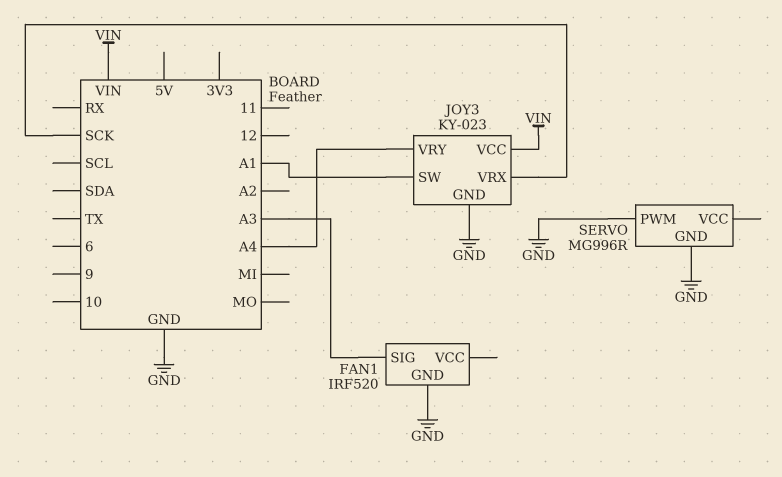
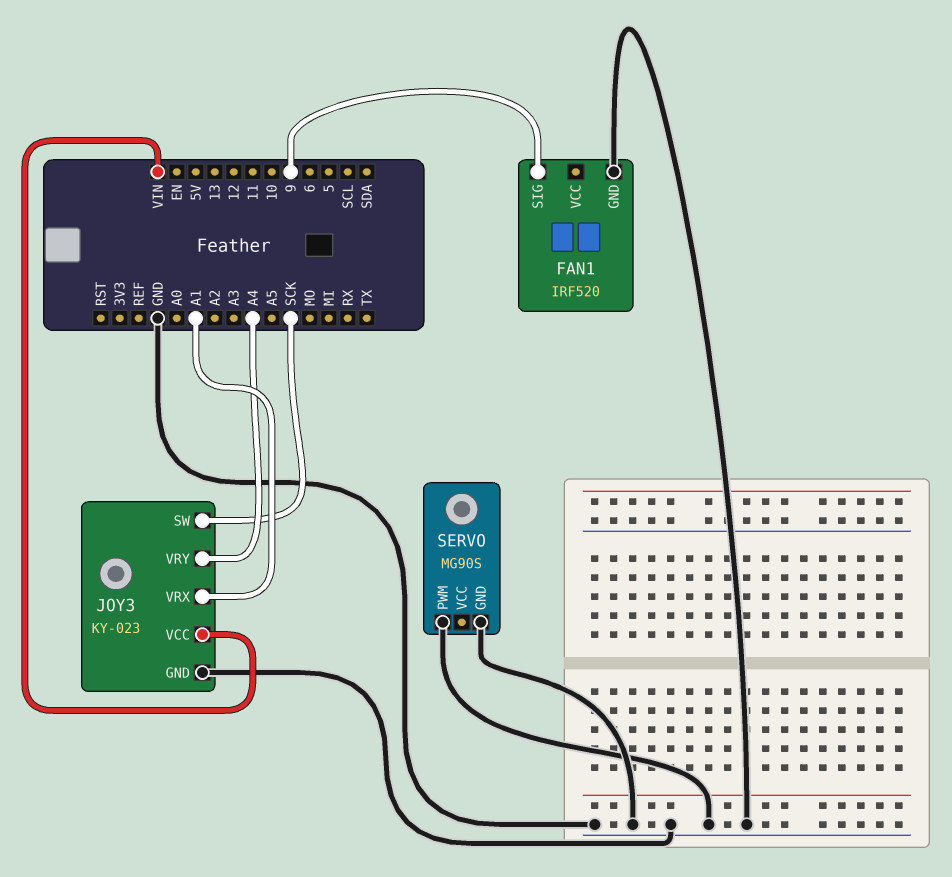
FAN1 pin SIG: A3 -> 9
JOY3 pin SW: A1 -> SCK
JOY3 pin VRX: SCK -> A1
SERVO: MG996R -> MG90S

